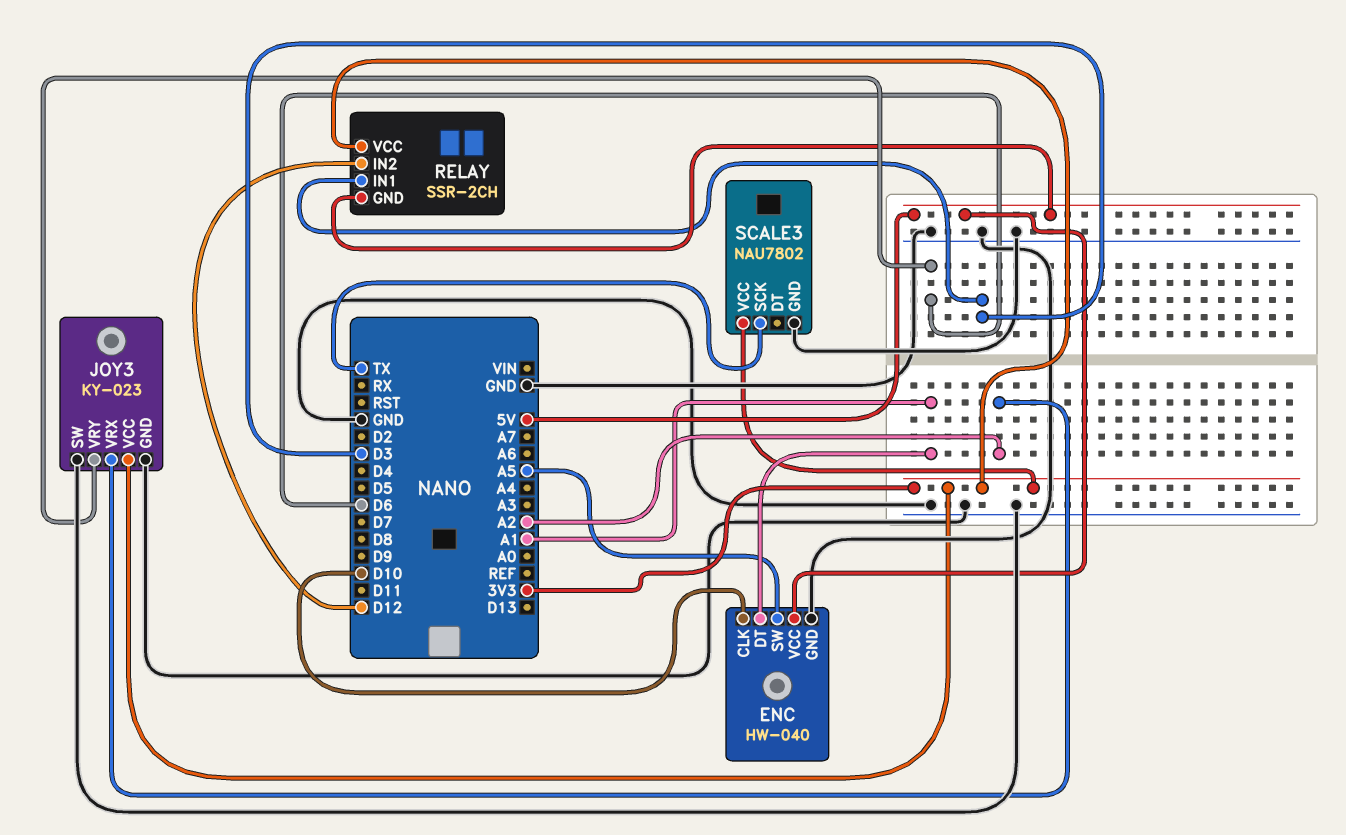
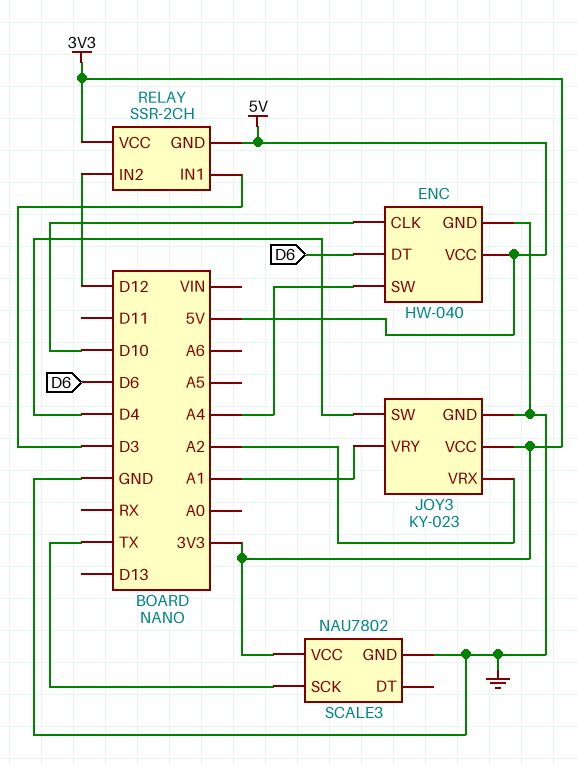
ENC pin DT: A1 -> D6
ENC pin SW: A5 -> A4
JOY3 pin SW: GND -> D4
JOY3 pin VRY: D6 -> A1

